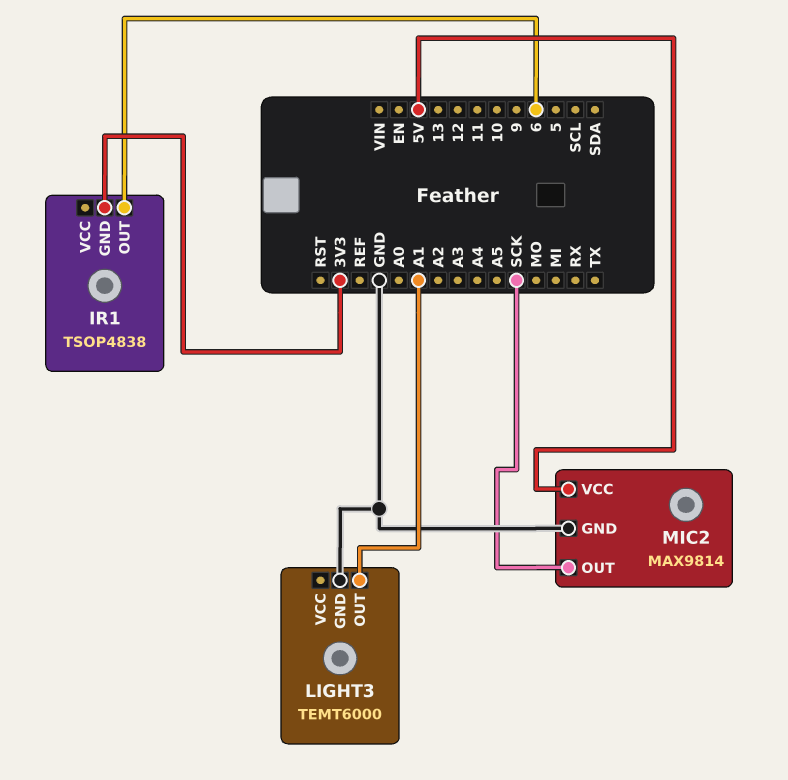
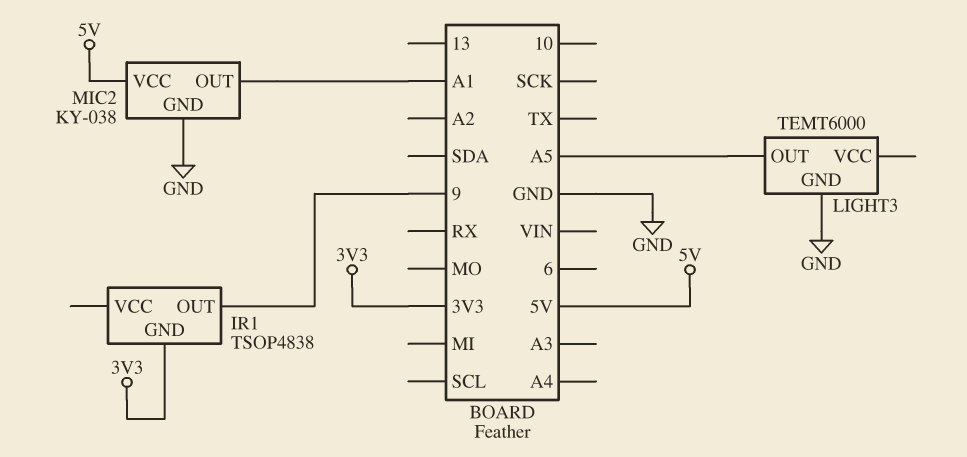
IR1 pin OUT: 6 -> 9
LIGHT3 pin OUT: A1 -> A5
MIC2: MAX9814 -> KY-038
MIC2 pin OUT: SCK -> A1

